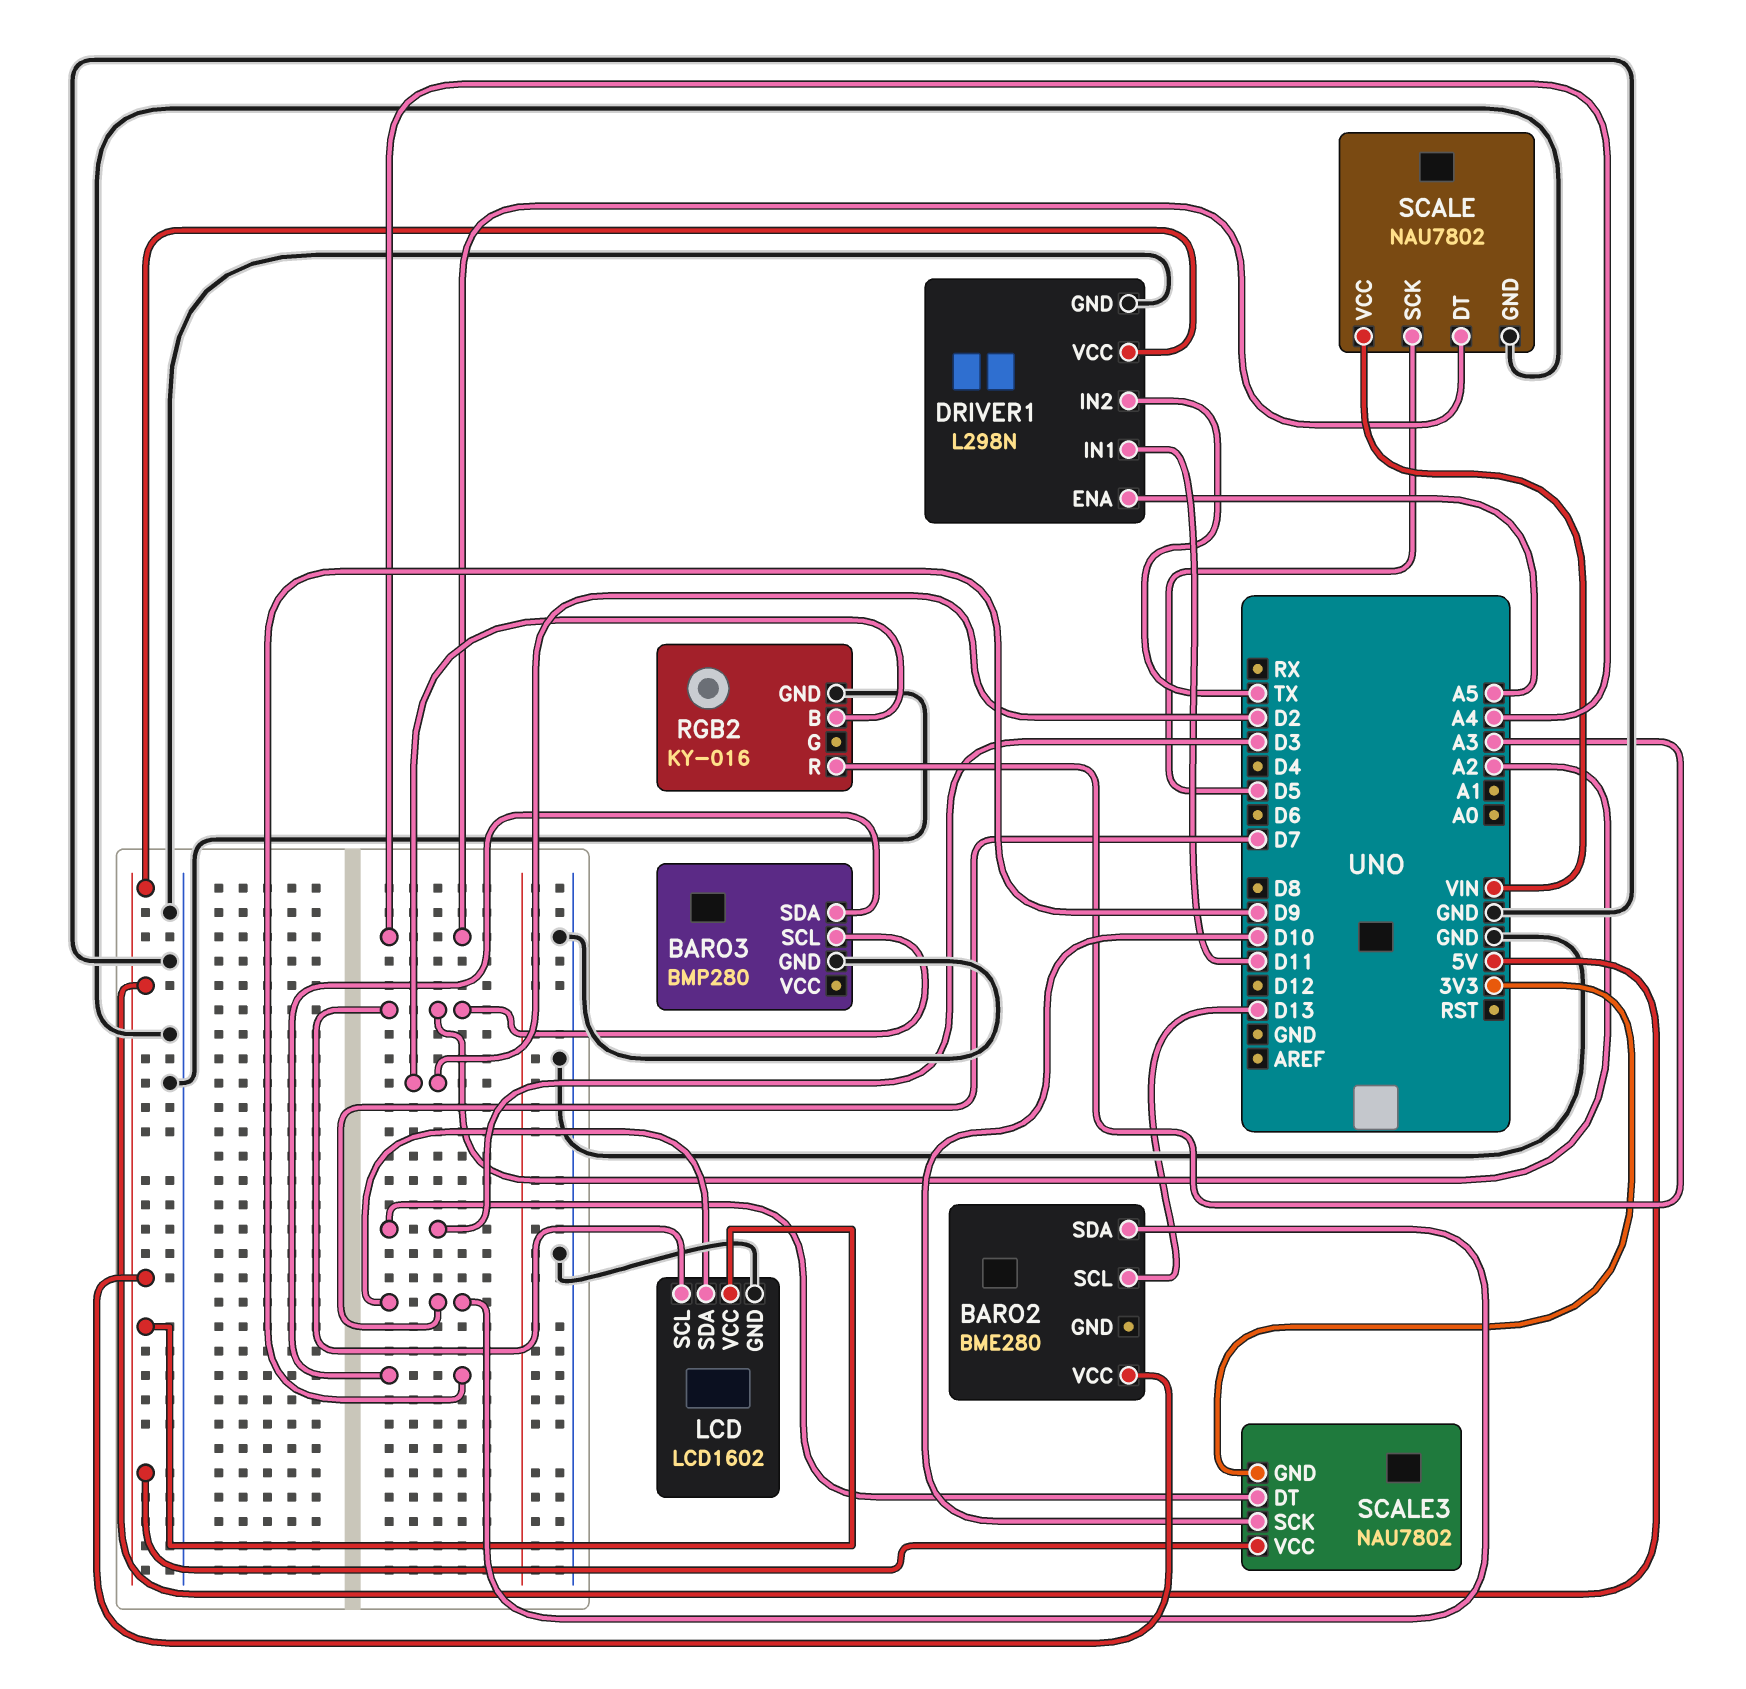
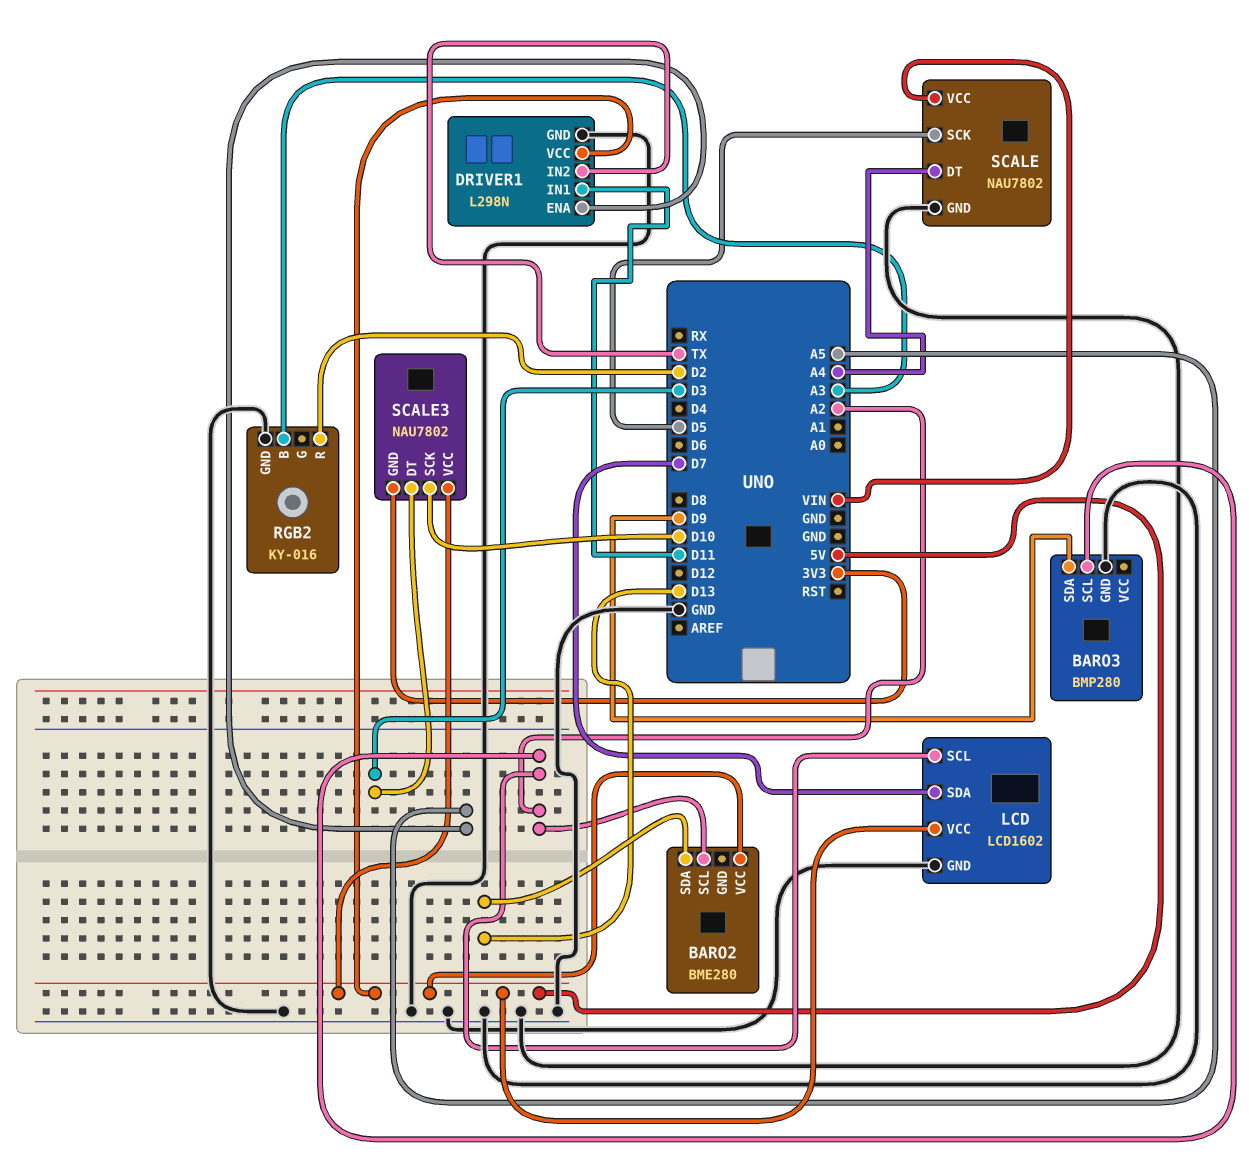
BARO2 pin SCL: D13 -> A2
BARO2 pin SDA: D7 -> D13
RGB2 pin B: D2 -> A3
RGB2 pin R: A3 -> D2

